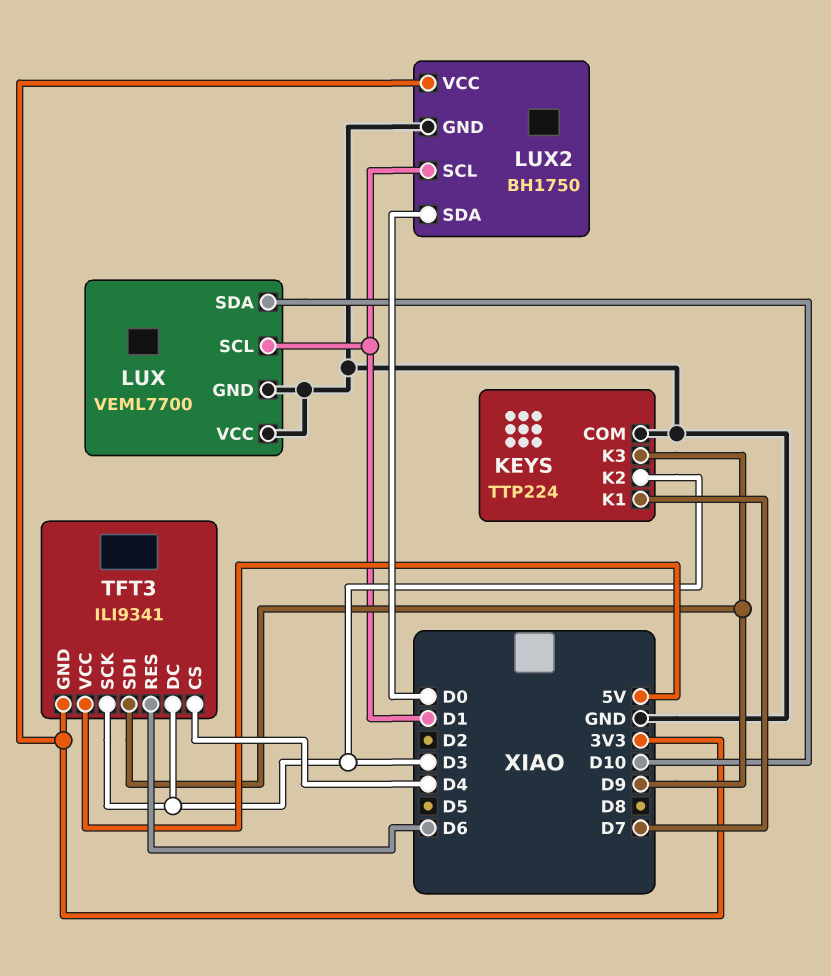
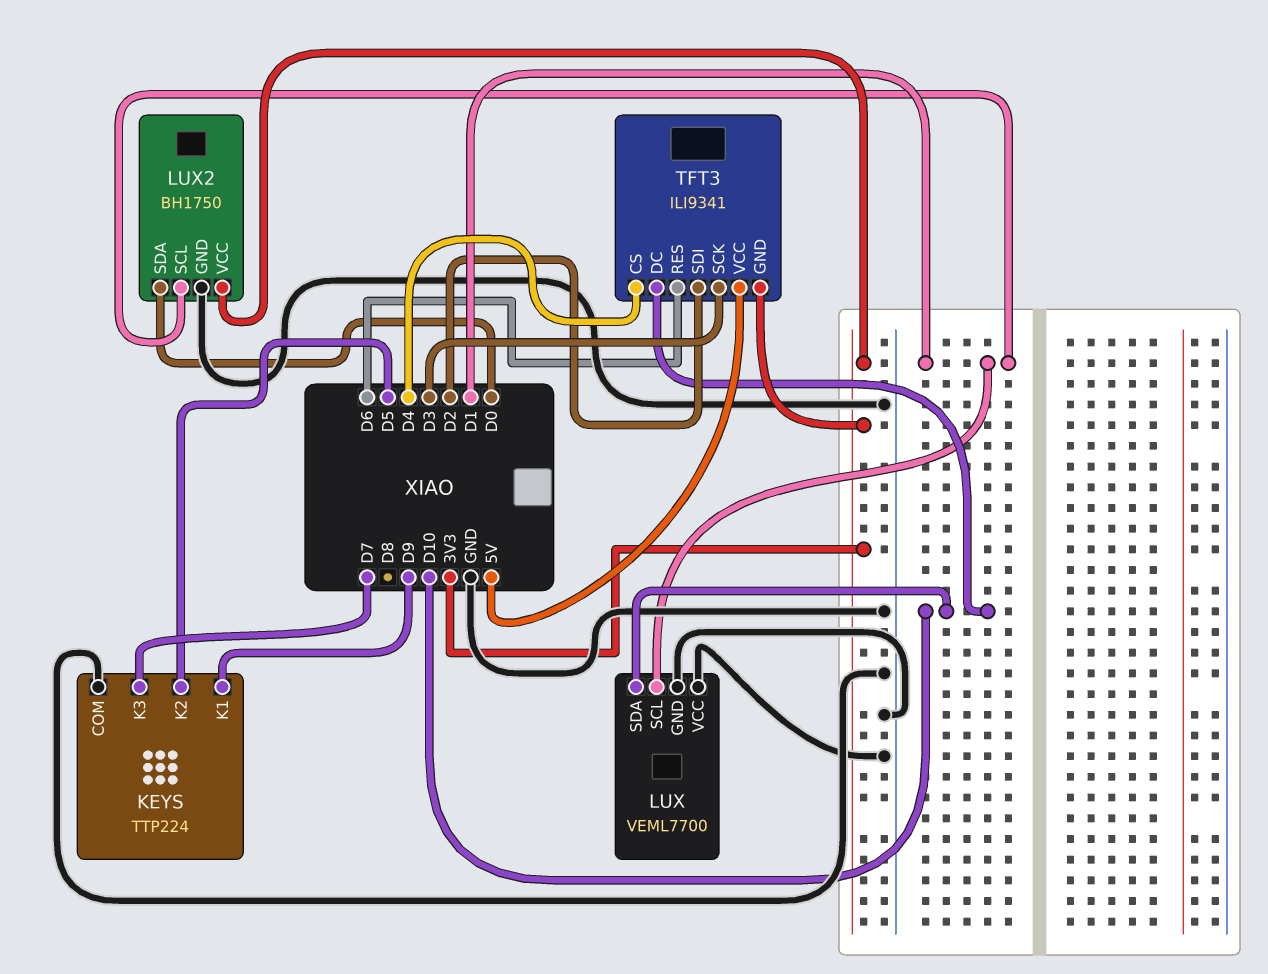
KEYS pin K1: D7 -> D9
KEYS pin K2: D3 -> D5
KEYS pin K3: D9 -> D7
TFT3 pin DC: D3 -> D10
TFT3 pin SDI: D9 -> D2

